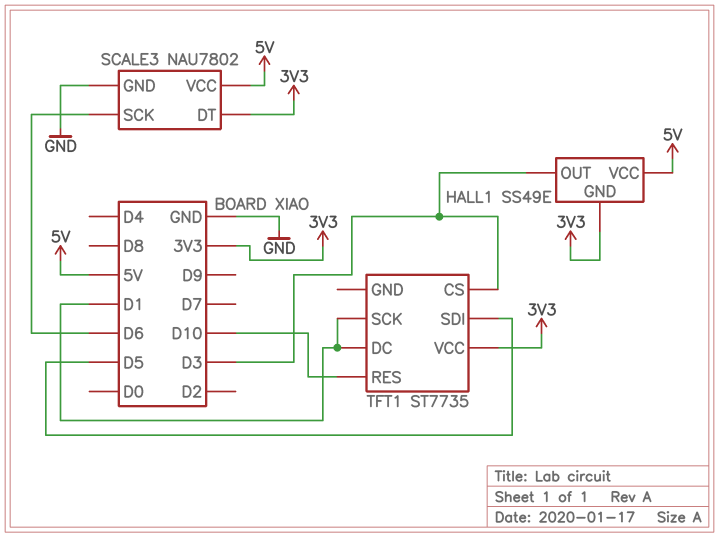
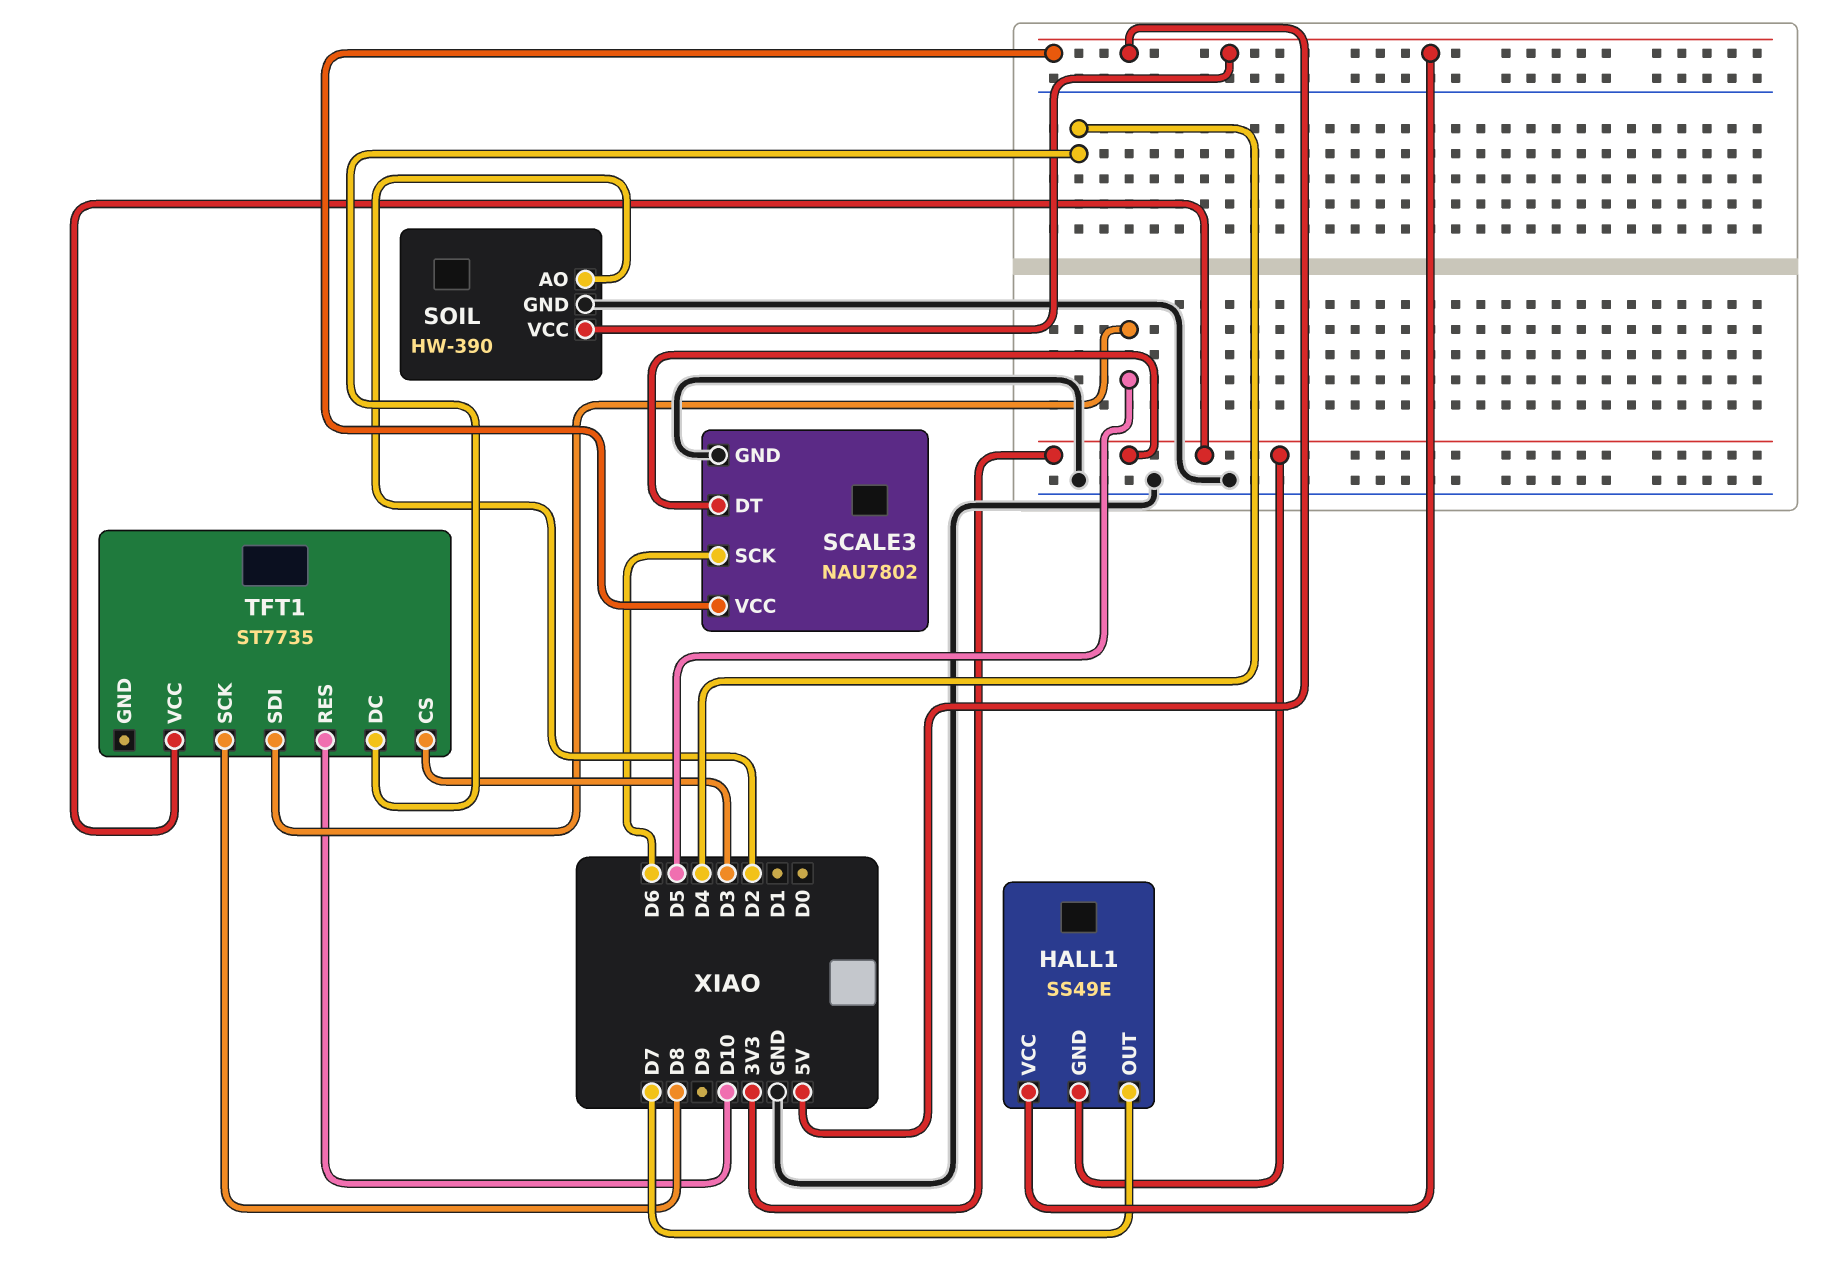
HALL1 pin OUT: D3 -> D7
SOIL: none -> HW-390
SOIL pin AO: none -> D2
SOIL pin GND: none -> GND
SOIL pin VCC: none -> 5V
TFT1 pin DC: D1 -> D4
TFT1 pin SCK: D1 -> D8

